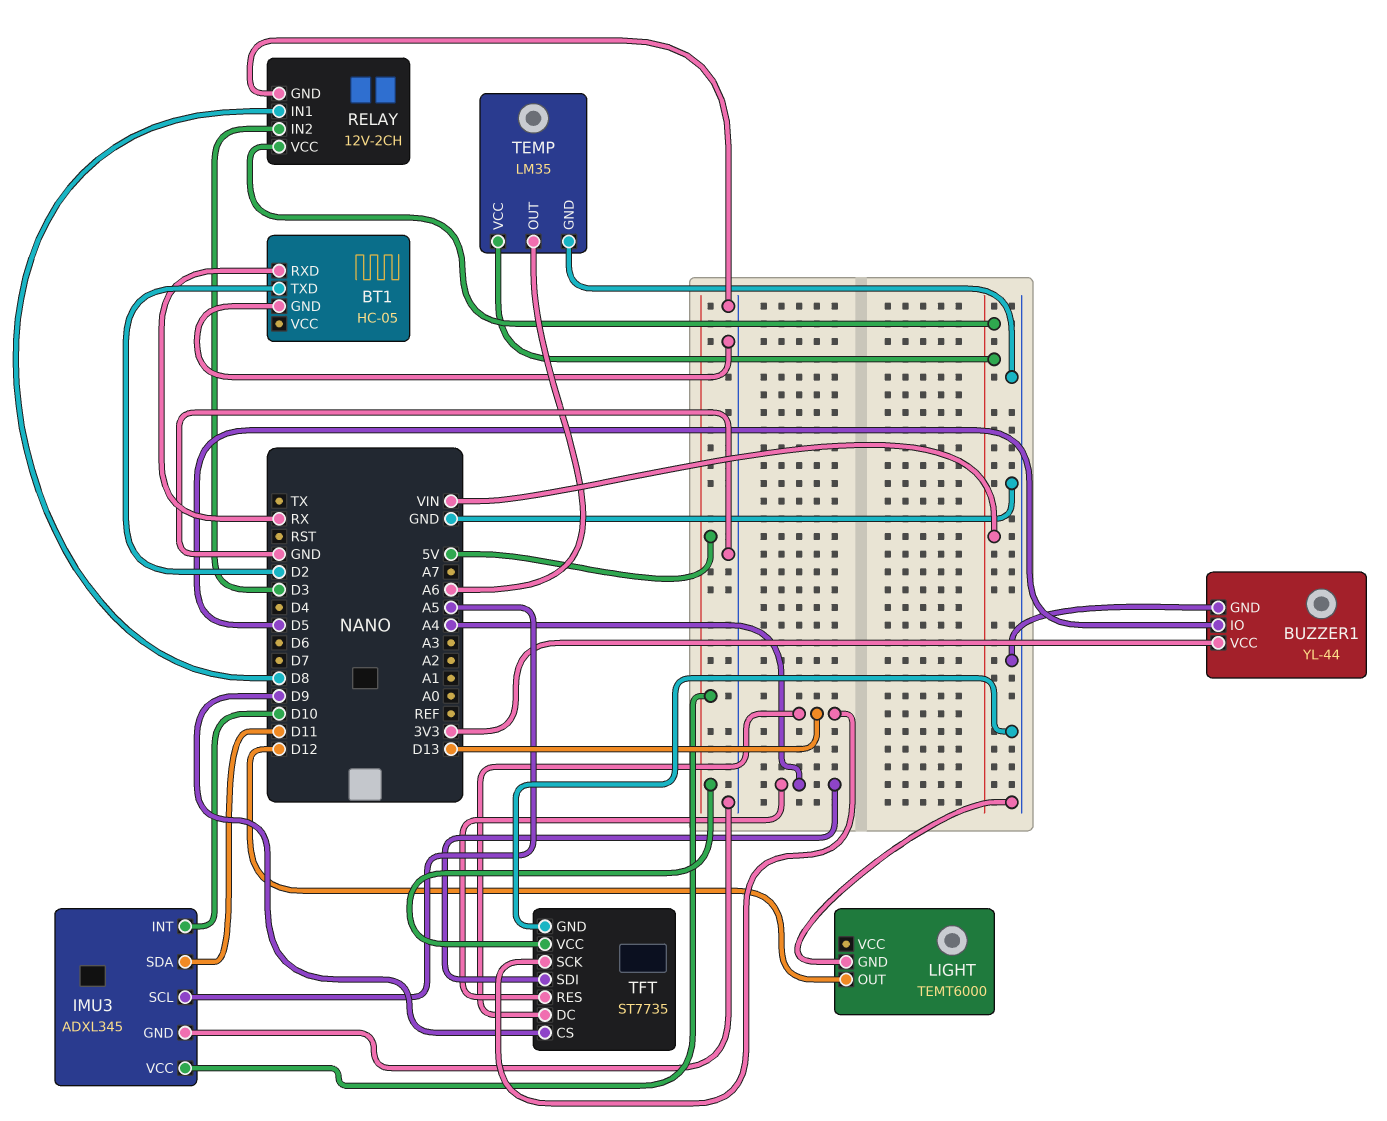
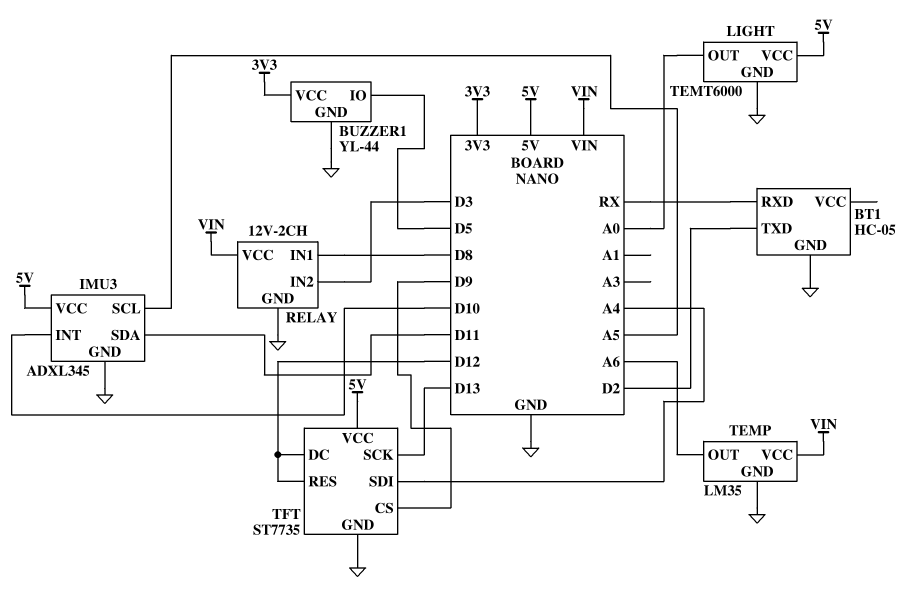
LIGHT pin OUT: D12 -> A0
LIGHT pin VCC: none -> 5V
TFT pin DC: D13 -> D12
TFT pin RES: A4 -> D12

